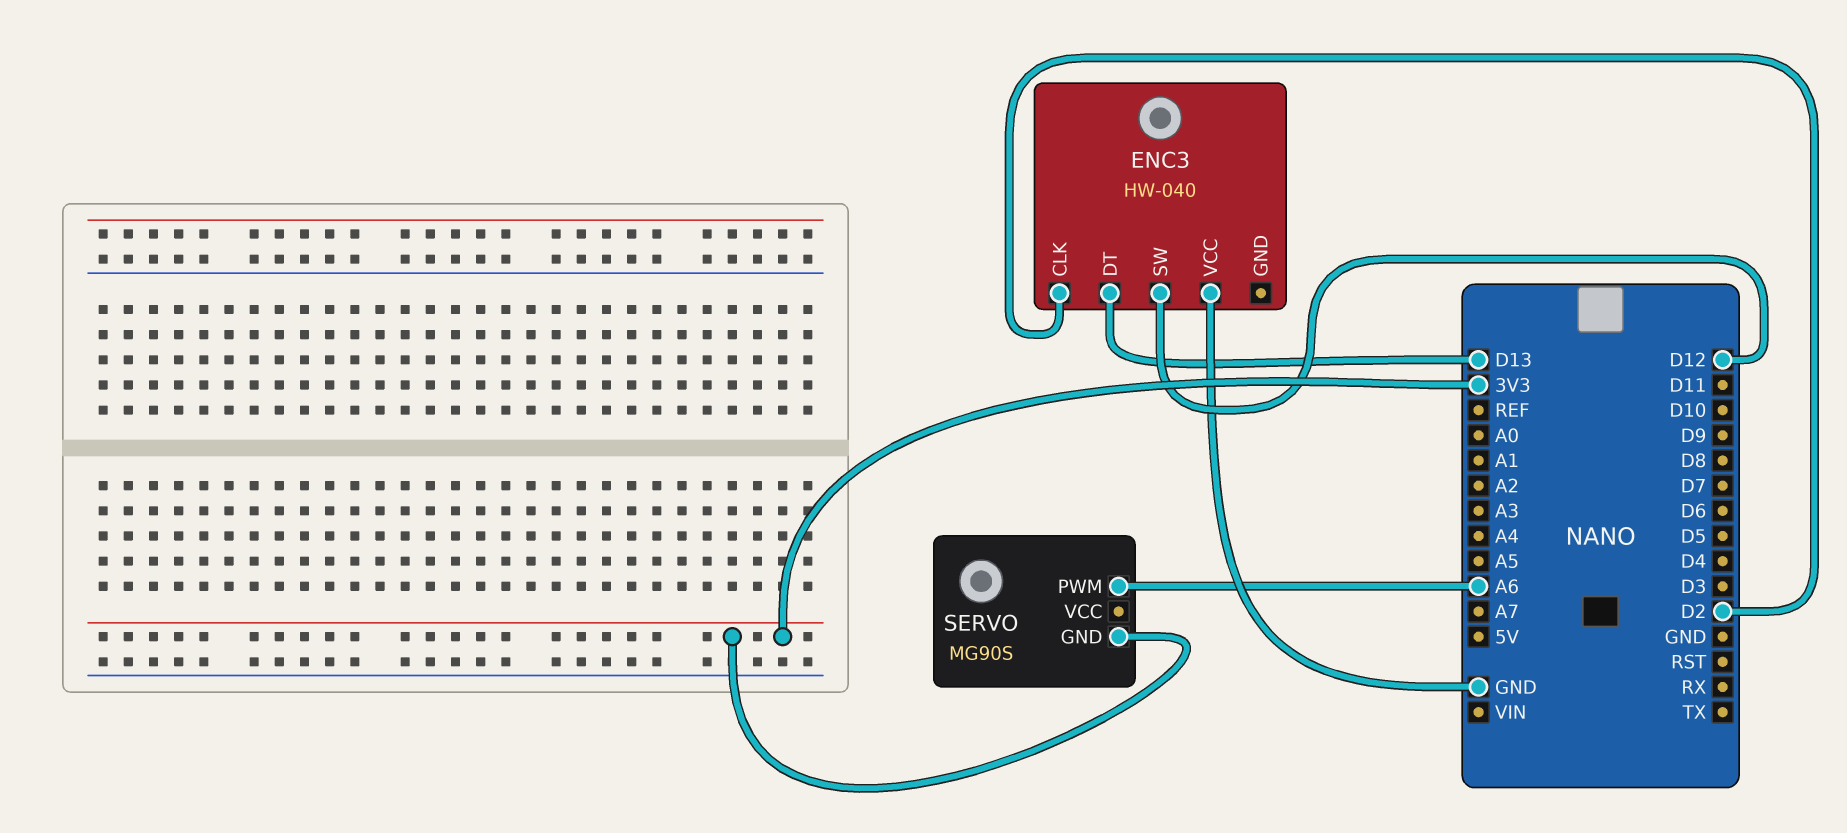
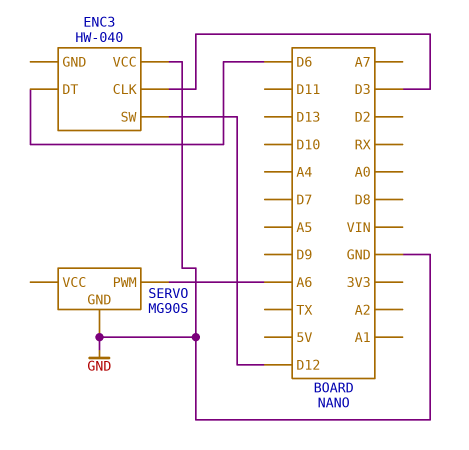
ENC3 pin CLK: D2 -> D3
ENC3 pin DT: D13 -> D6
SERVO pin GND: 3V3 -> GND

